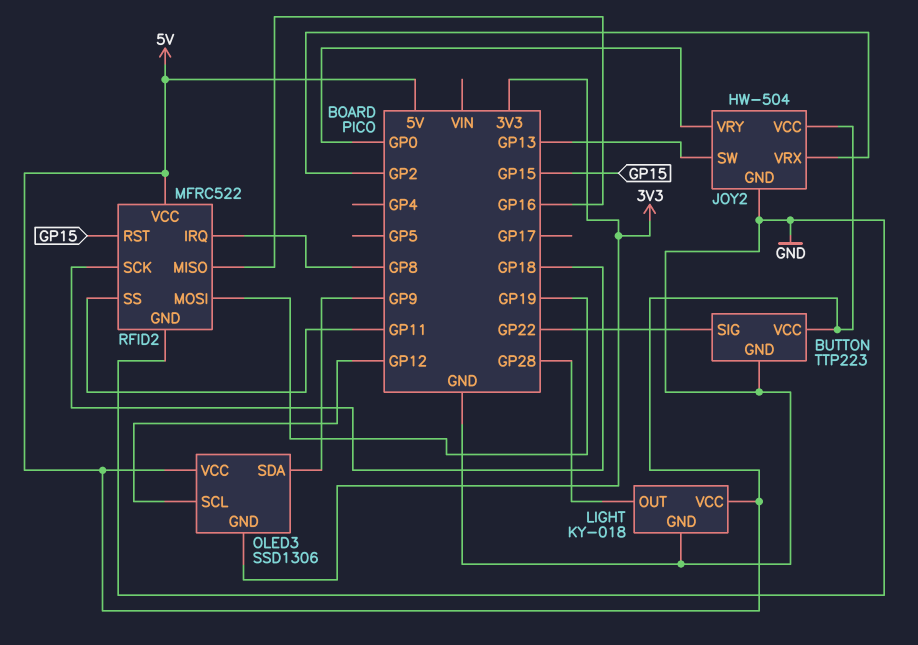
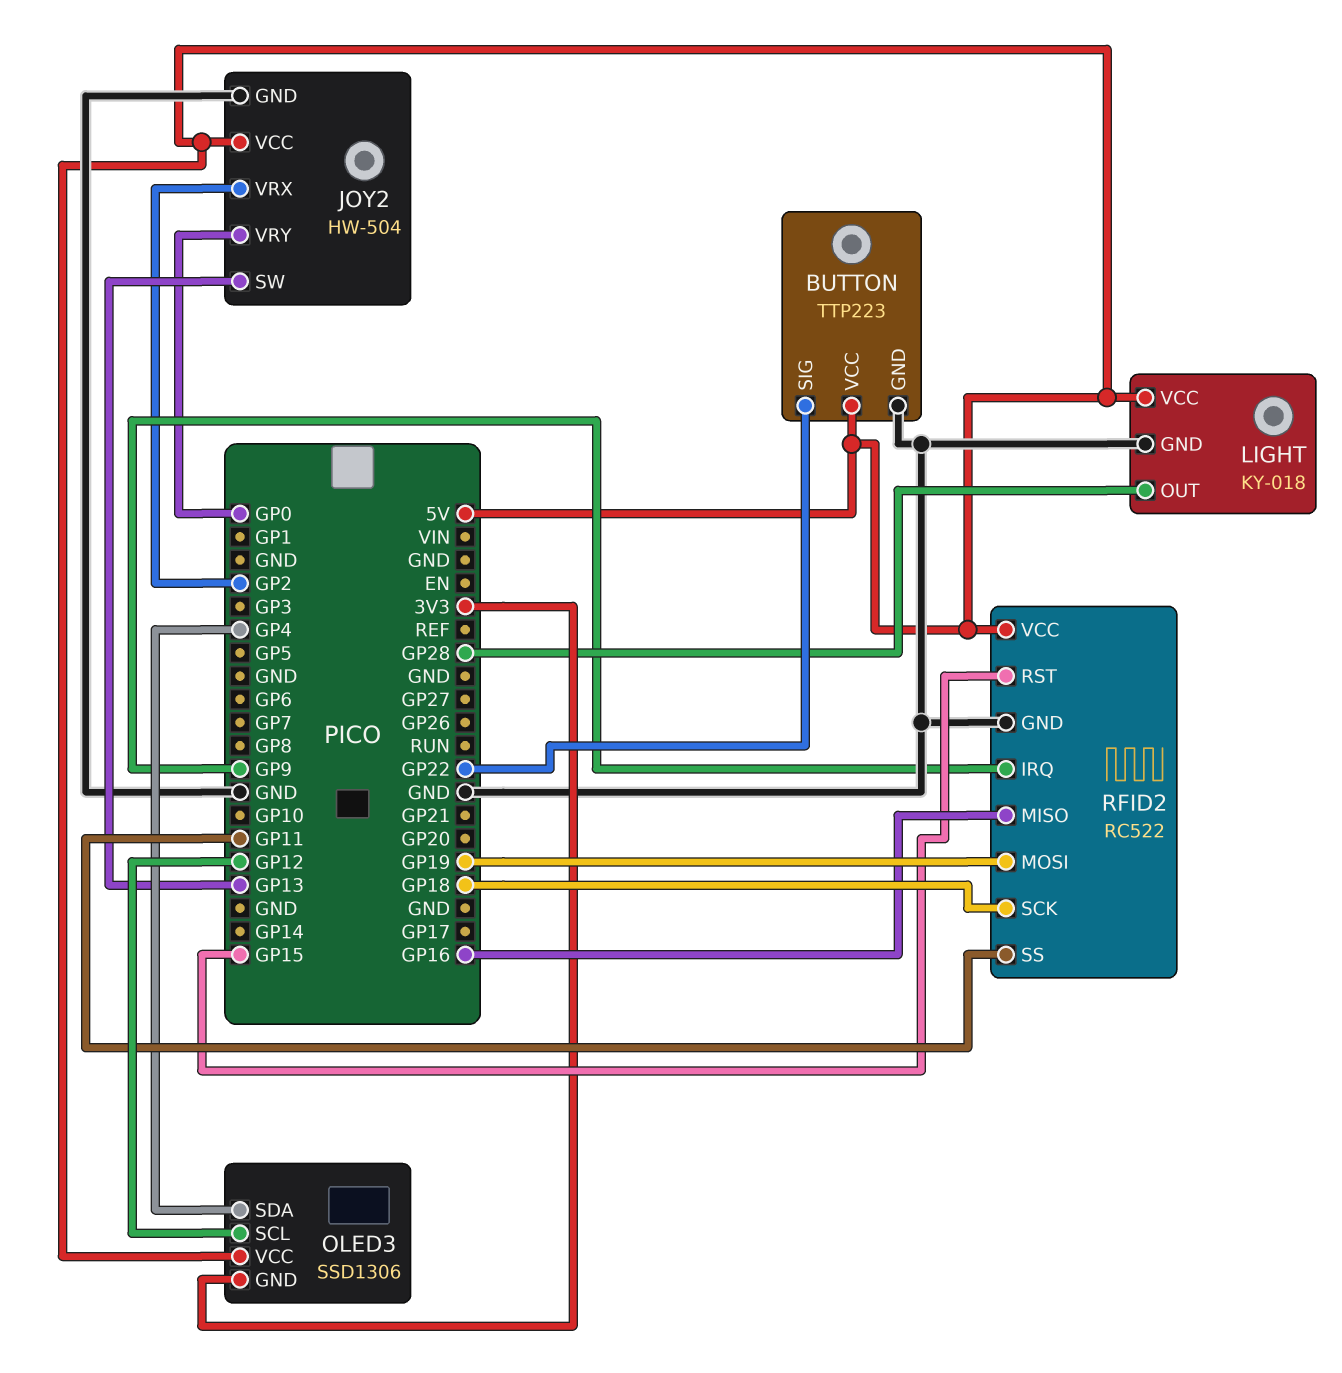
OLED3 pin SDA: GP9 -> GP4
RFID2: MFRC522 -> RC522
RFID2 pin IRQ: GP8 -> GP9

